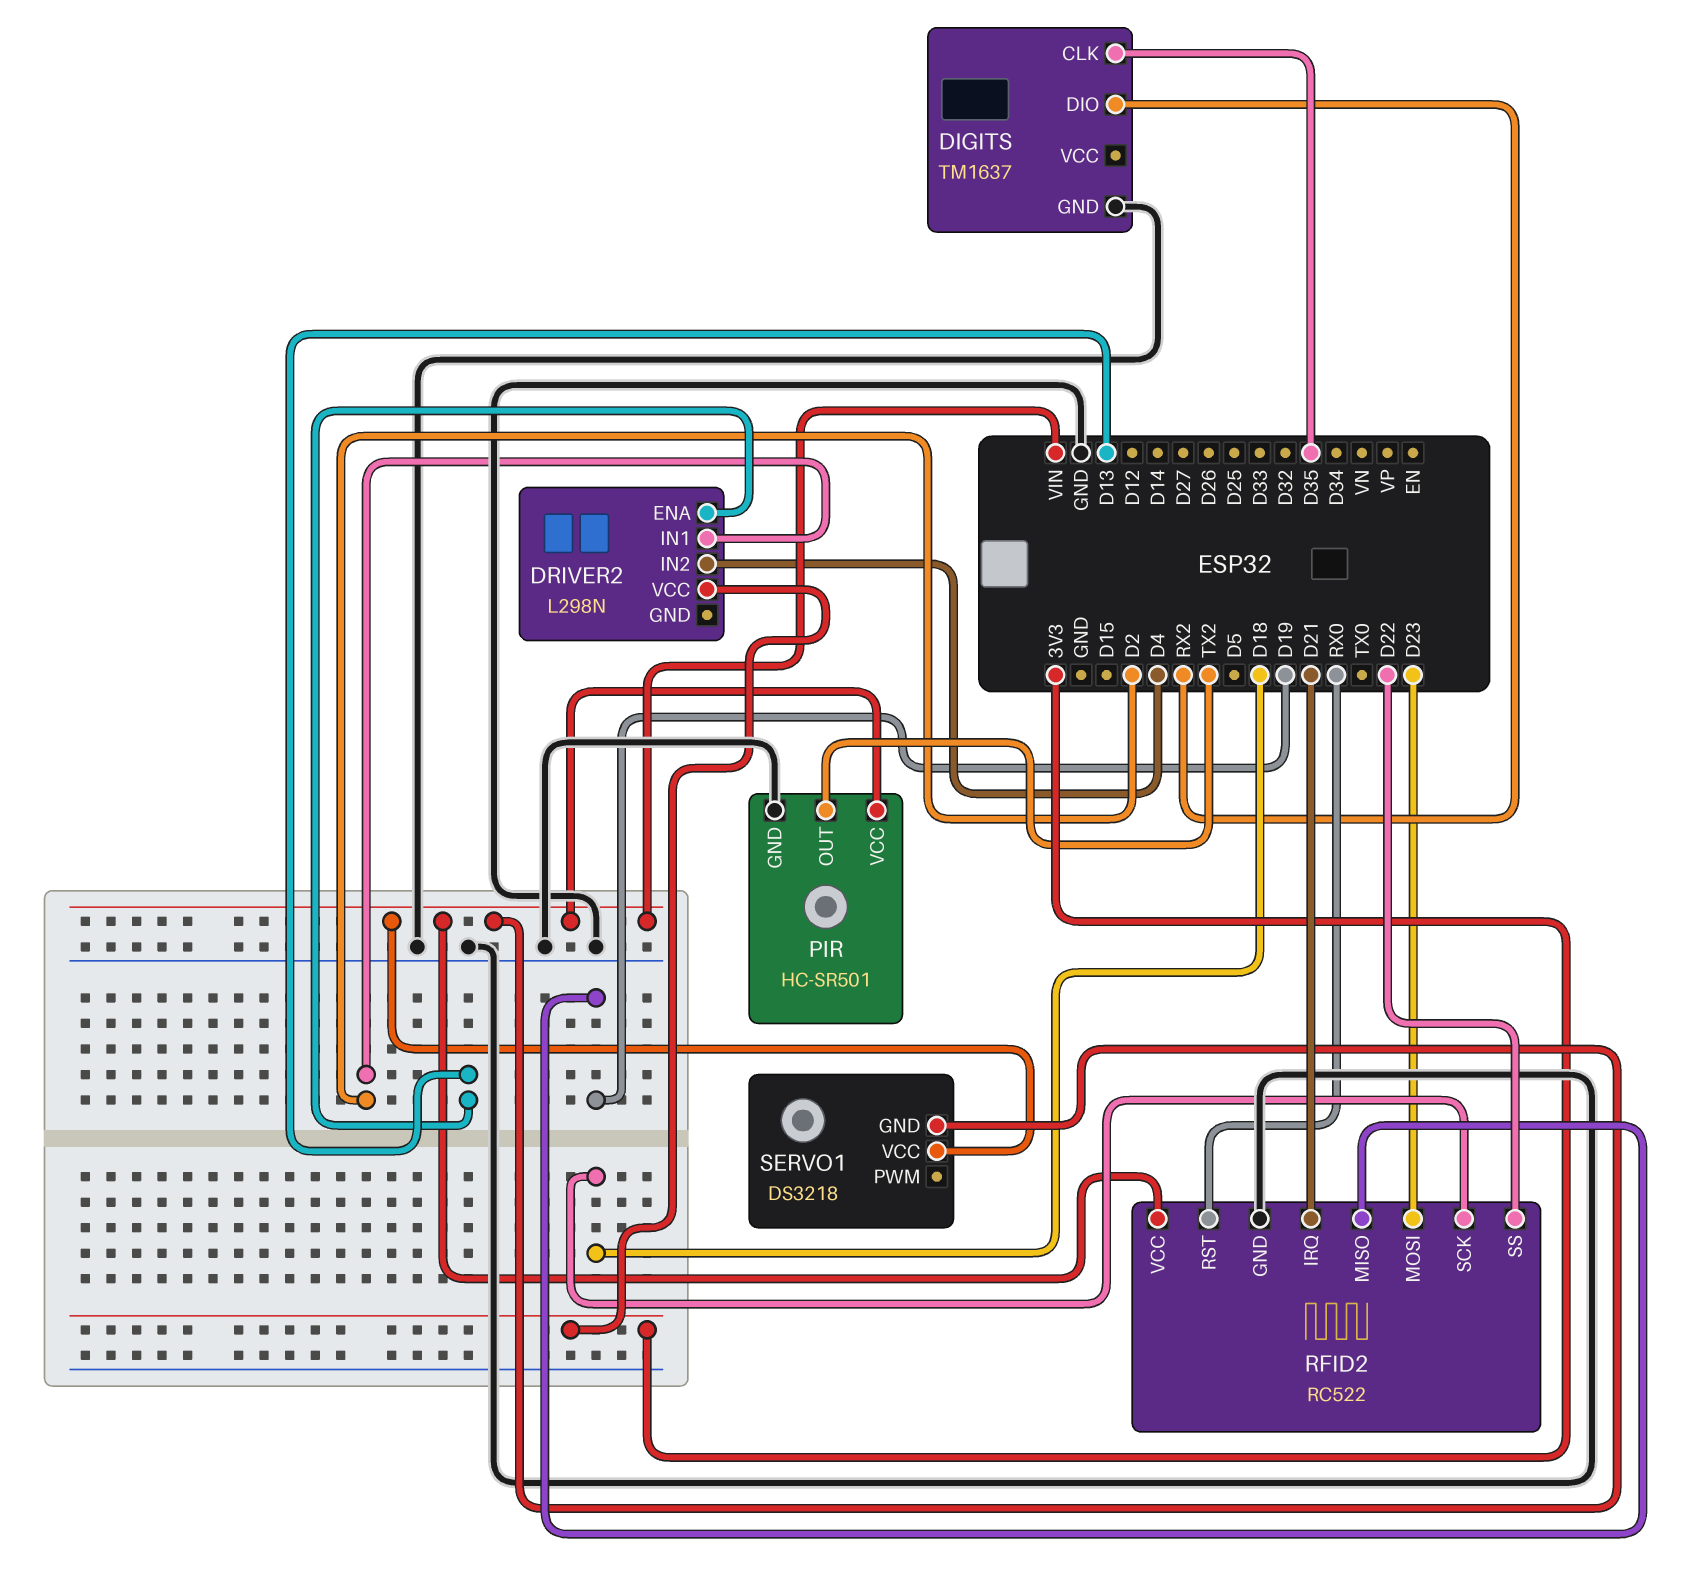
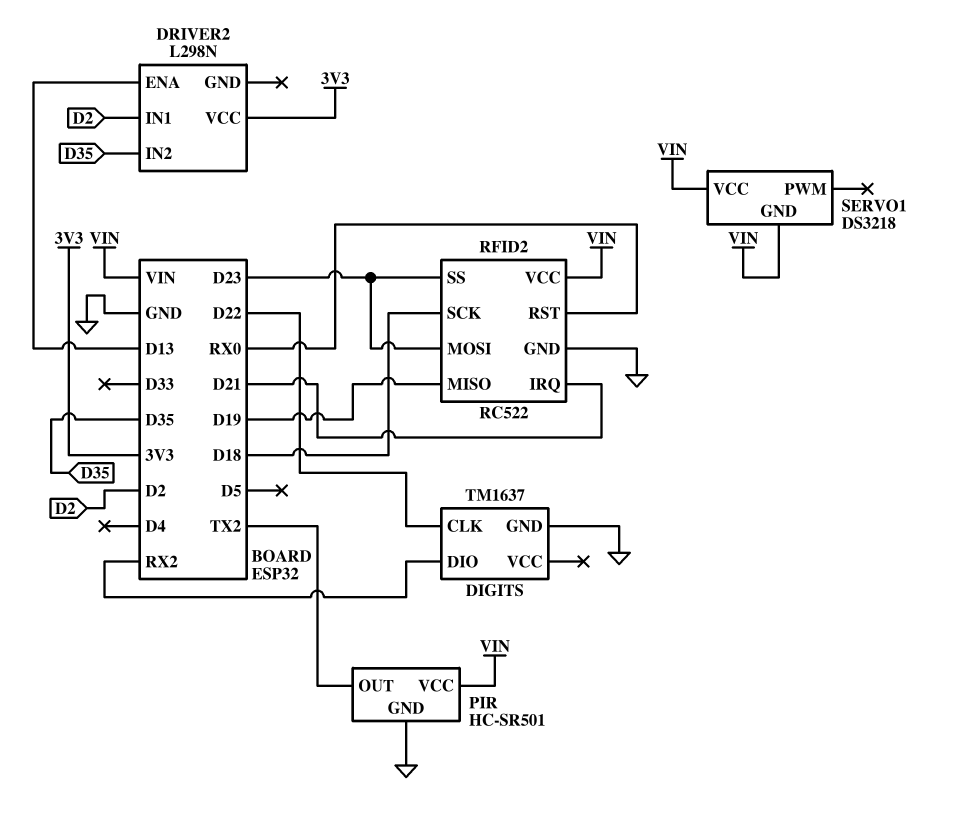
DIGITS pin CLK: D35 -> D22
DRIVER2 pin IN2: D4 -> D35
RFID2 pin SS: D22 -> D23

